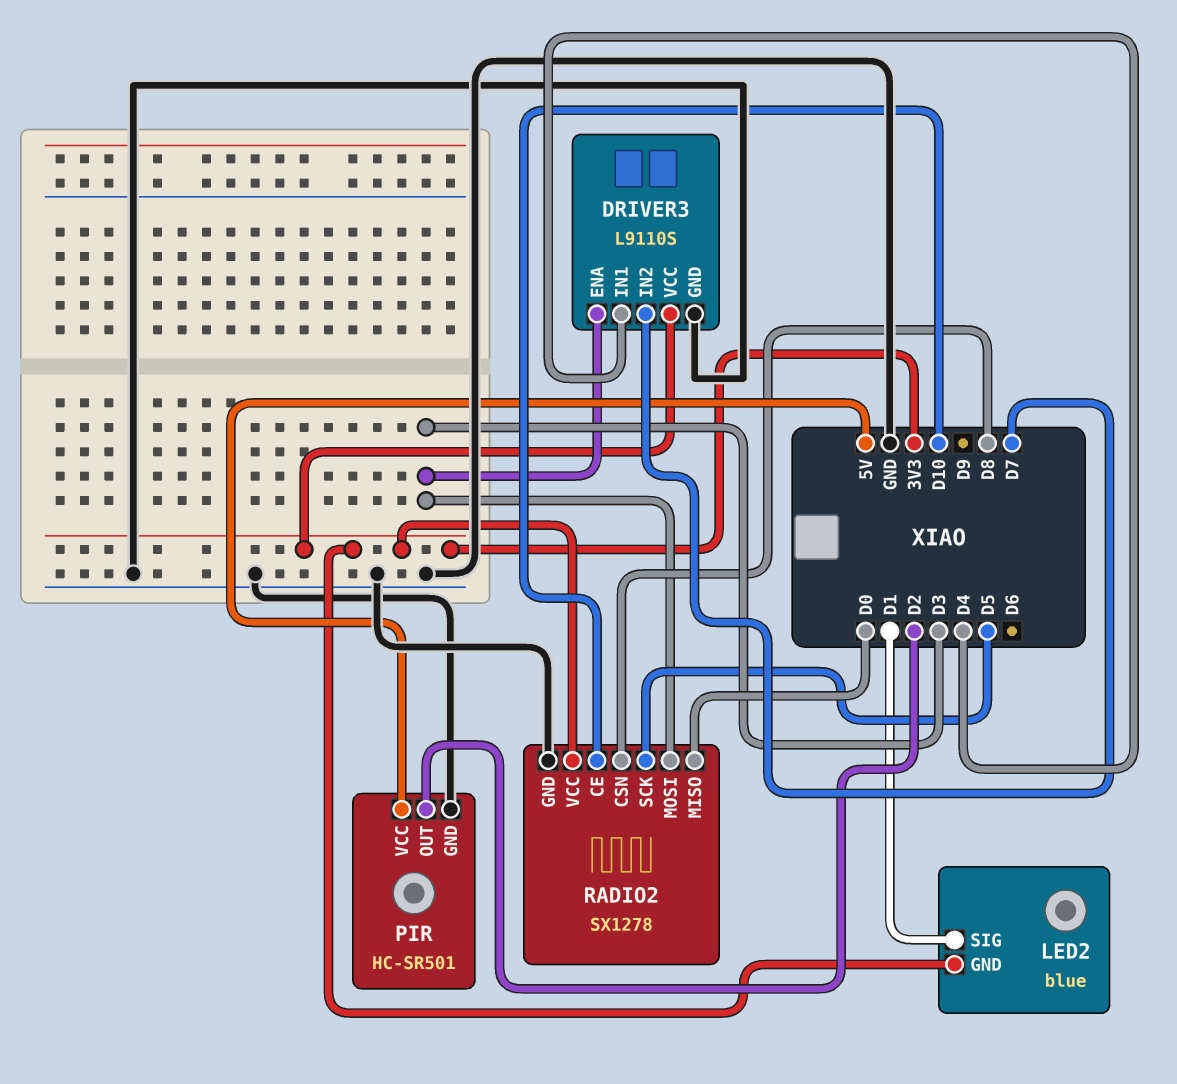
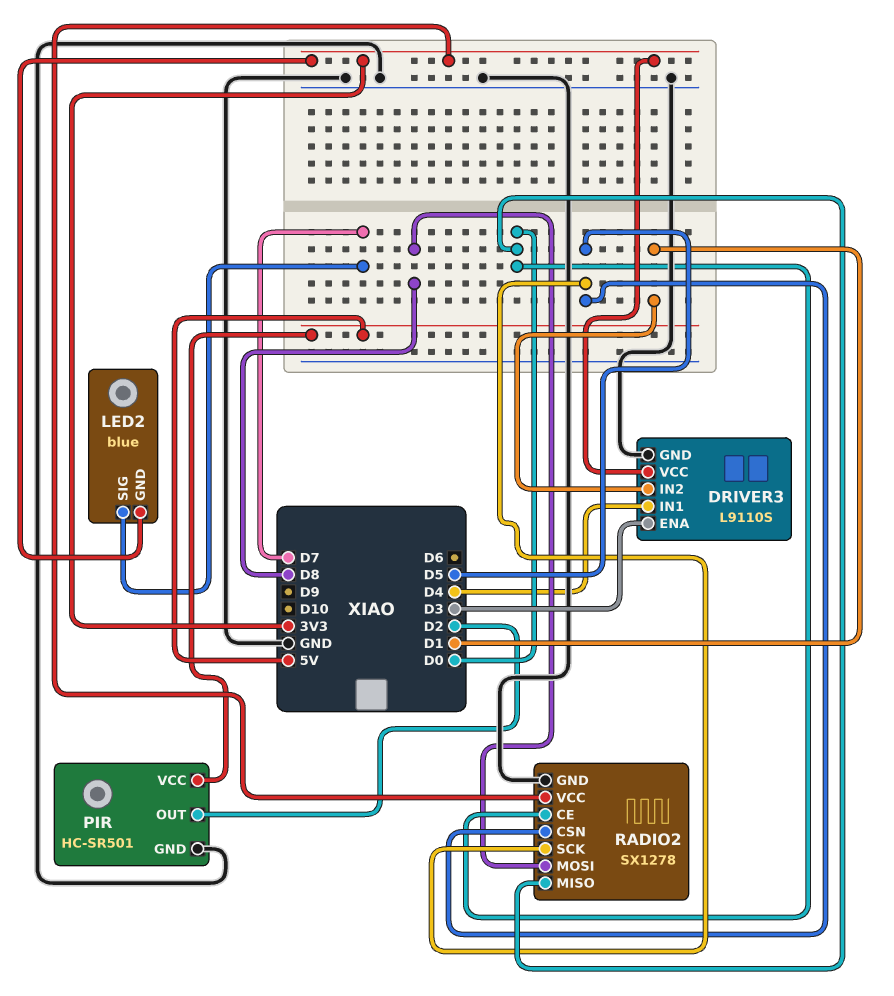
DRIVER3 pin IN2: D7 -> D1
LED2 pin SIG: D1 -> D7
RADIO2 pin CE: D10 -> D0
RADIO2 pin CSN: D8 -> D5
RADIO2 pin MOSI: D3 -> D8

